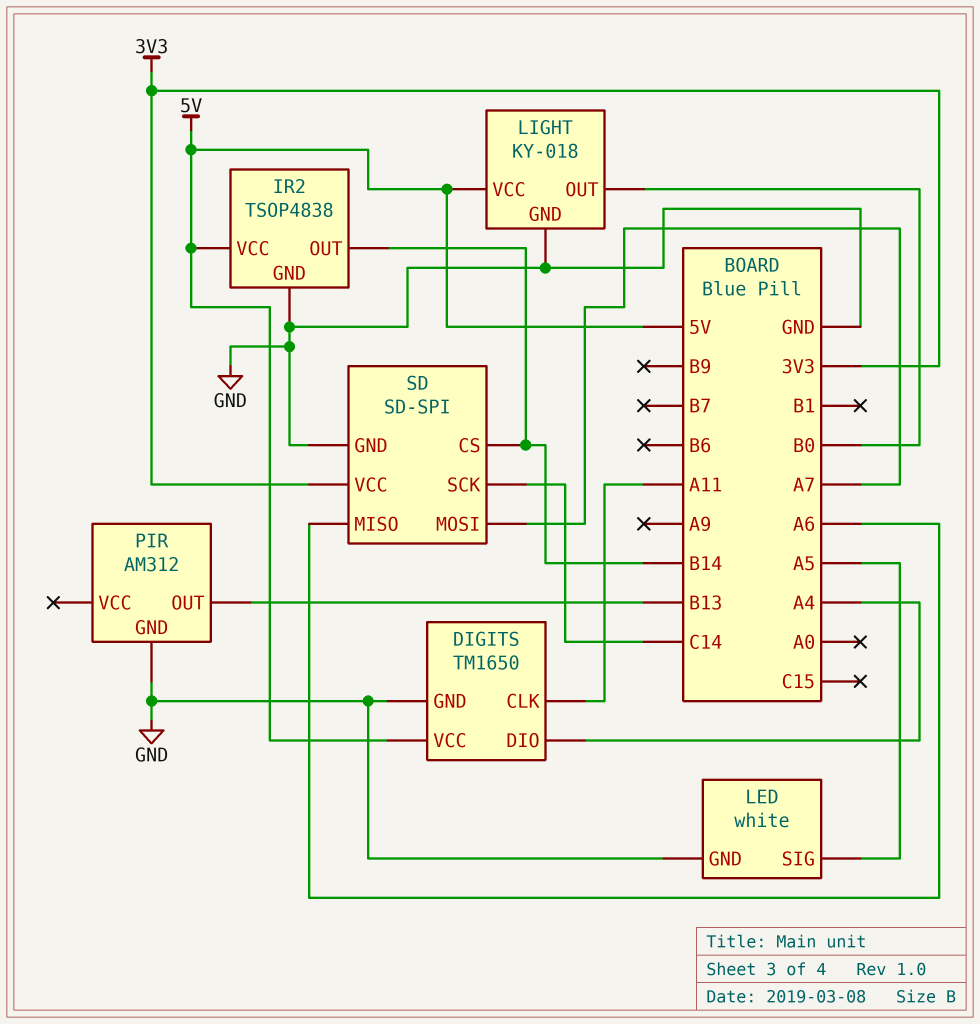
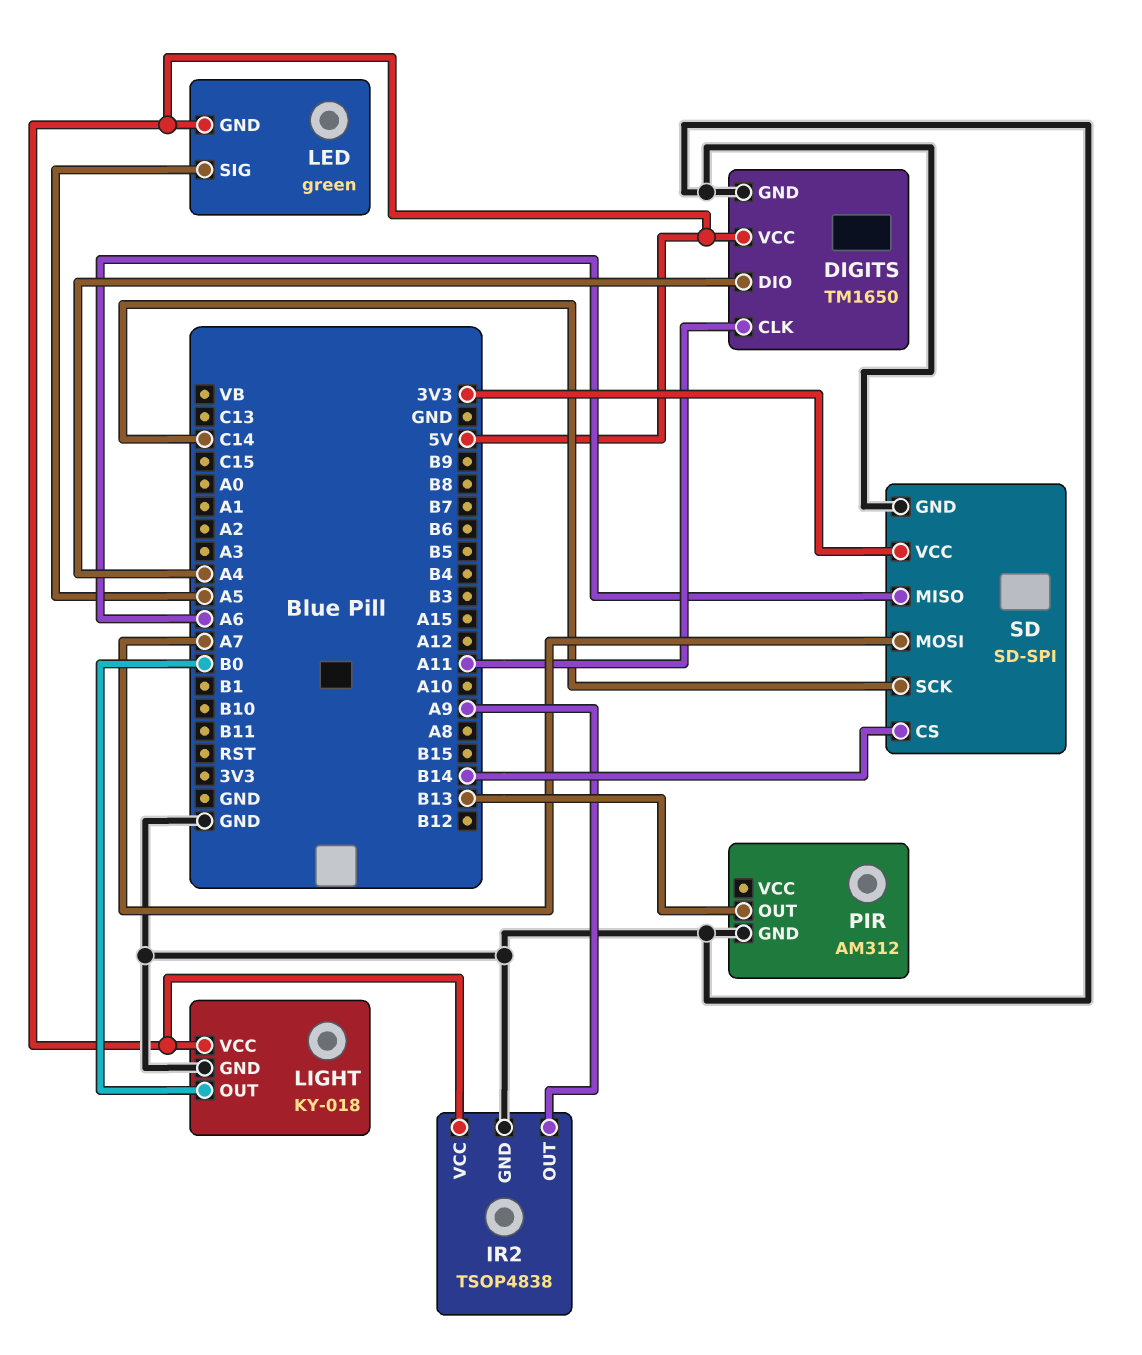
IR2 pin OUT: B14 -> A9
LED: white -> green
LED pin GND: GND -> 5V

